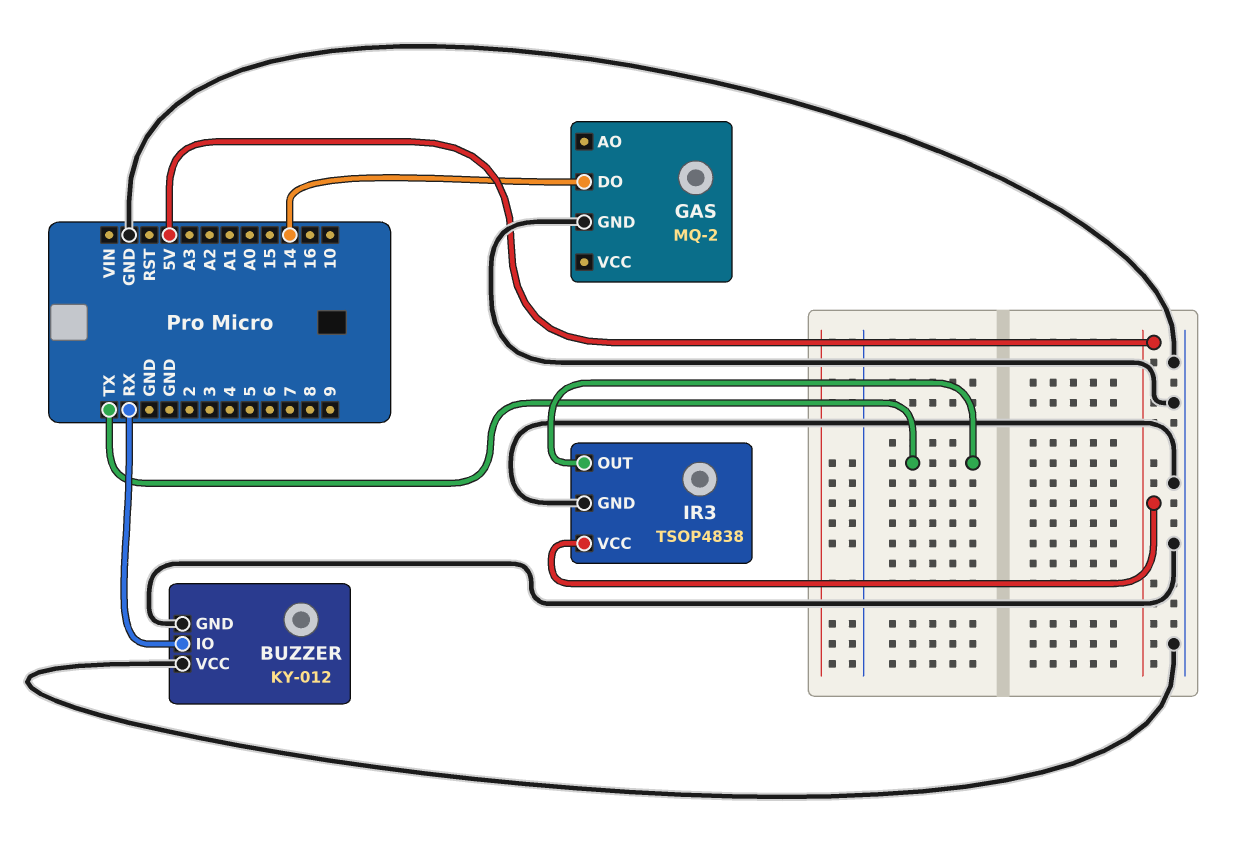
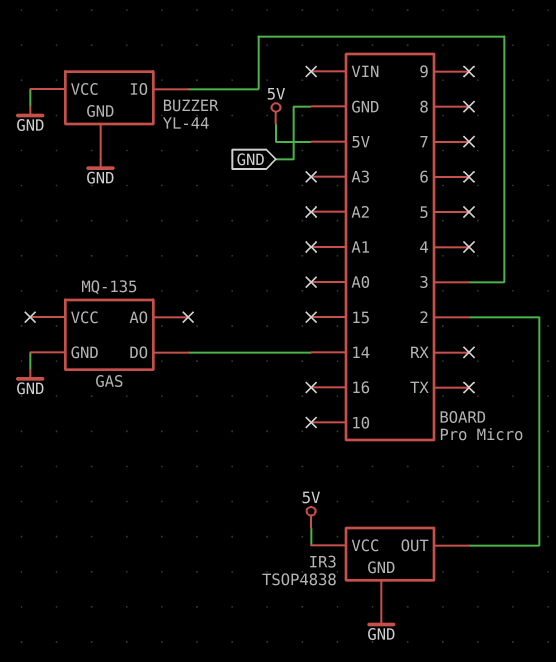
BUZZER: KY-012 -> YL-44
BUZZER pin IO: RX -> 3
GAS: MQ-2 -> MQ-135
IR3 pin OUT: TX -> 2

